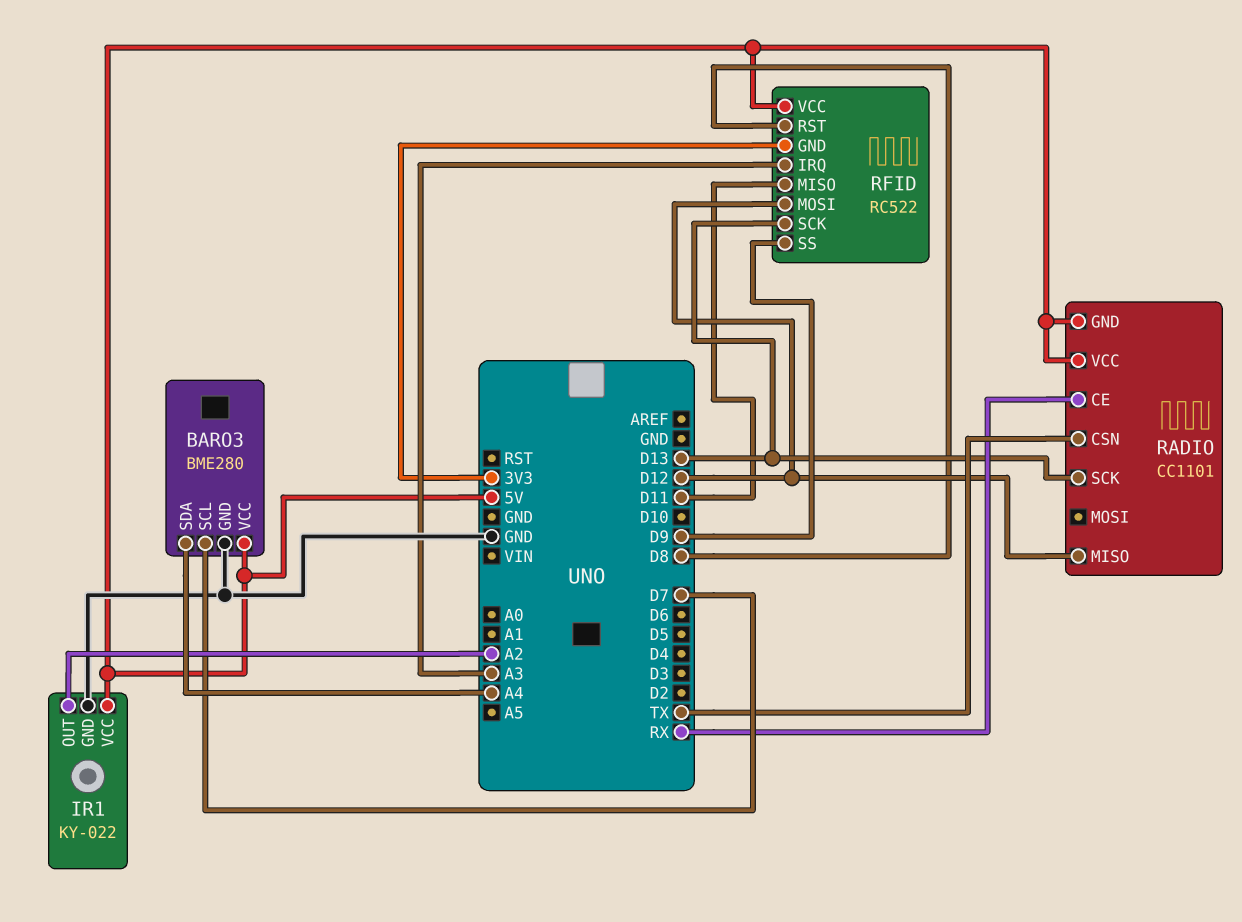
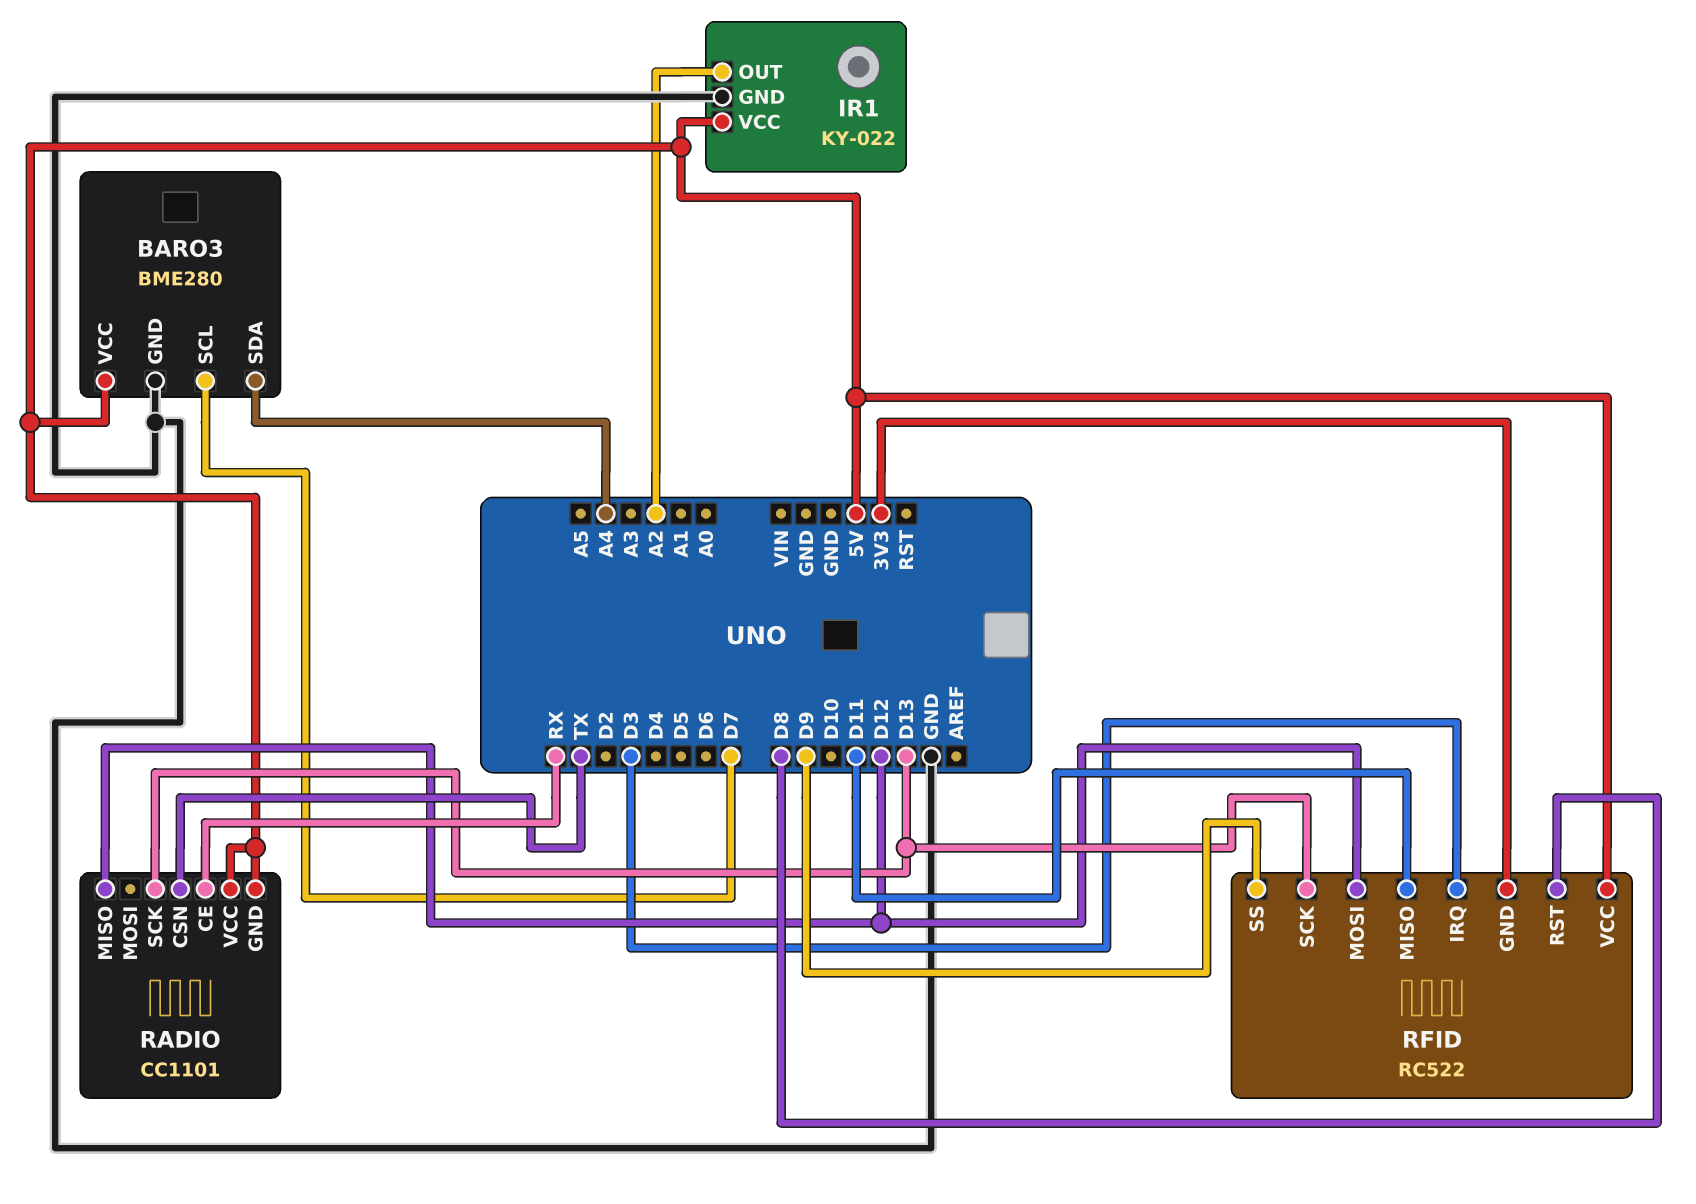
RFID pin IRQ: A3 -> D3

